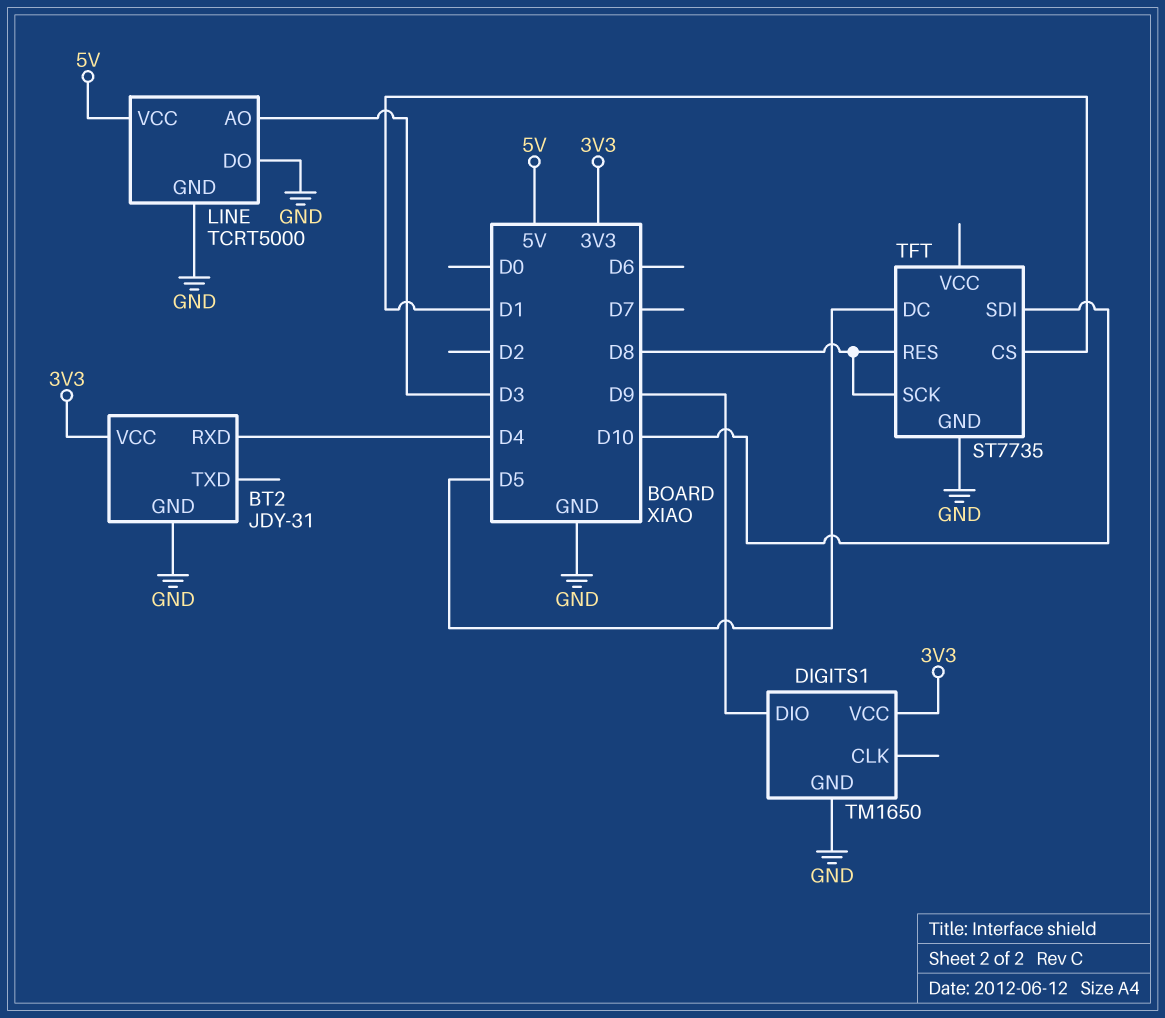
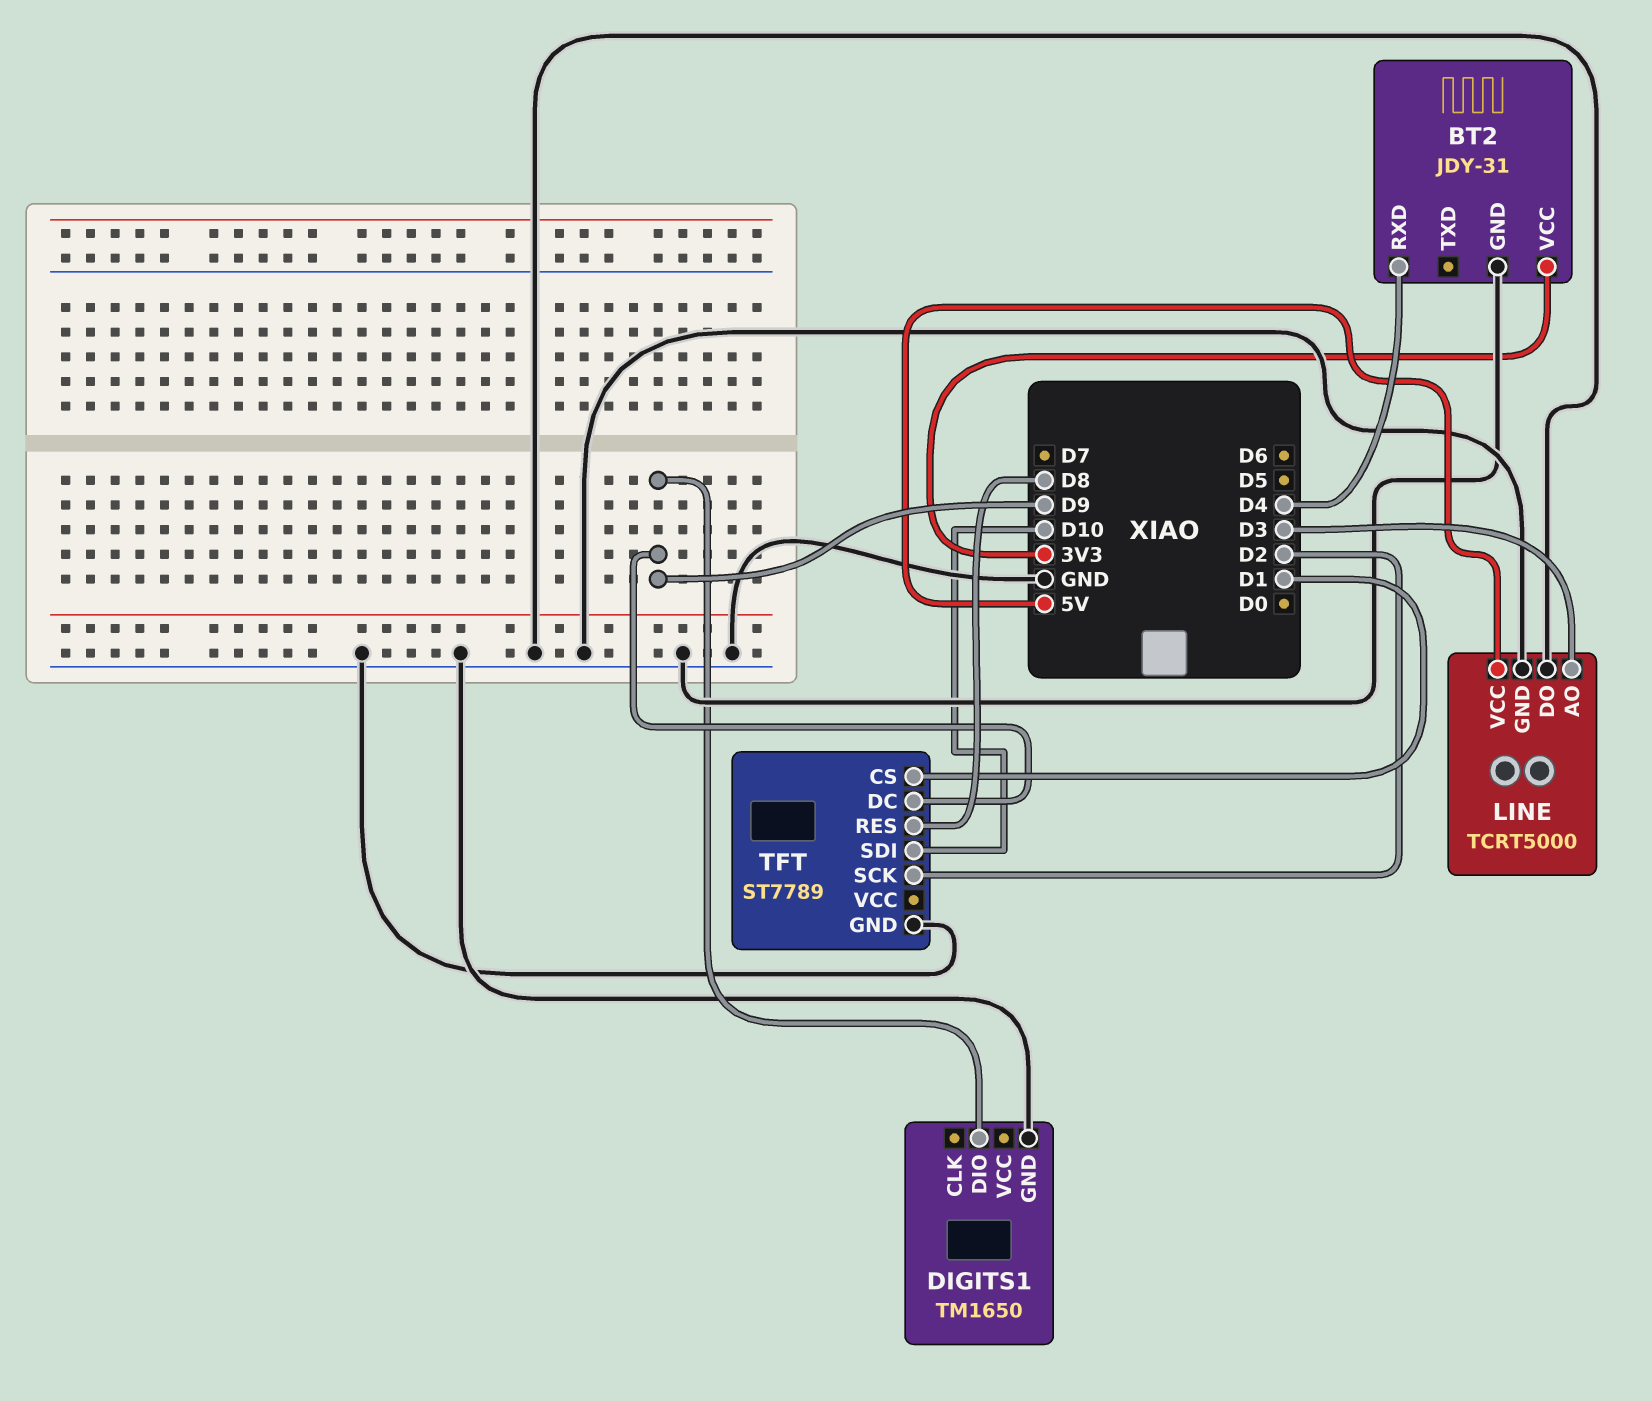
DIGITS1 pin VCC: 3V3 -> none
TFT: ST7735 -> ST7789
TFT pin DC: D5 -> D9
TFT pin SCK: D8 -> D2

